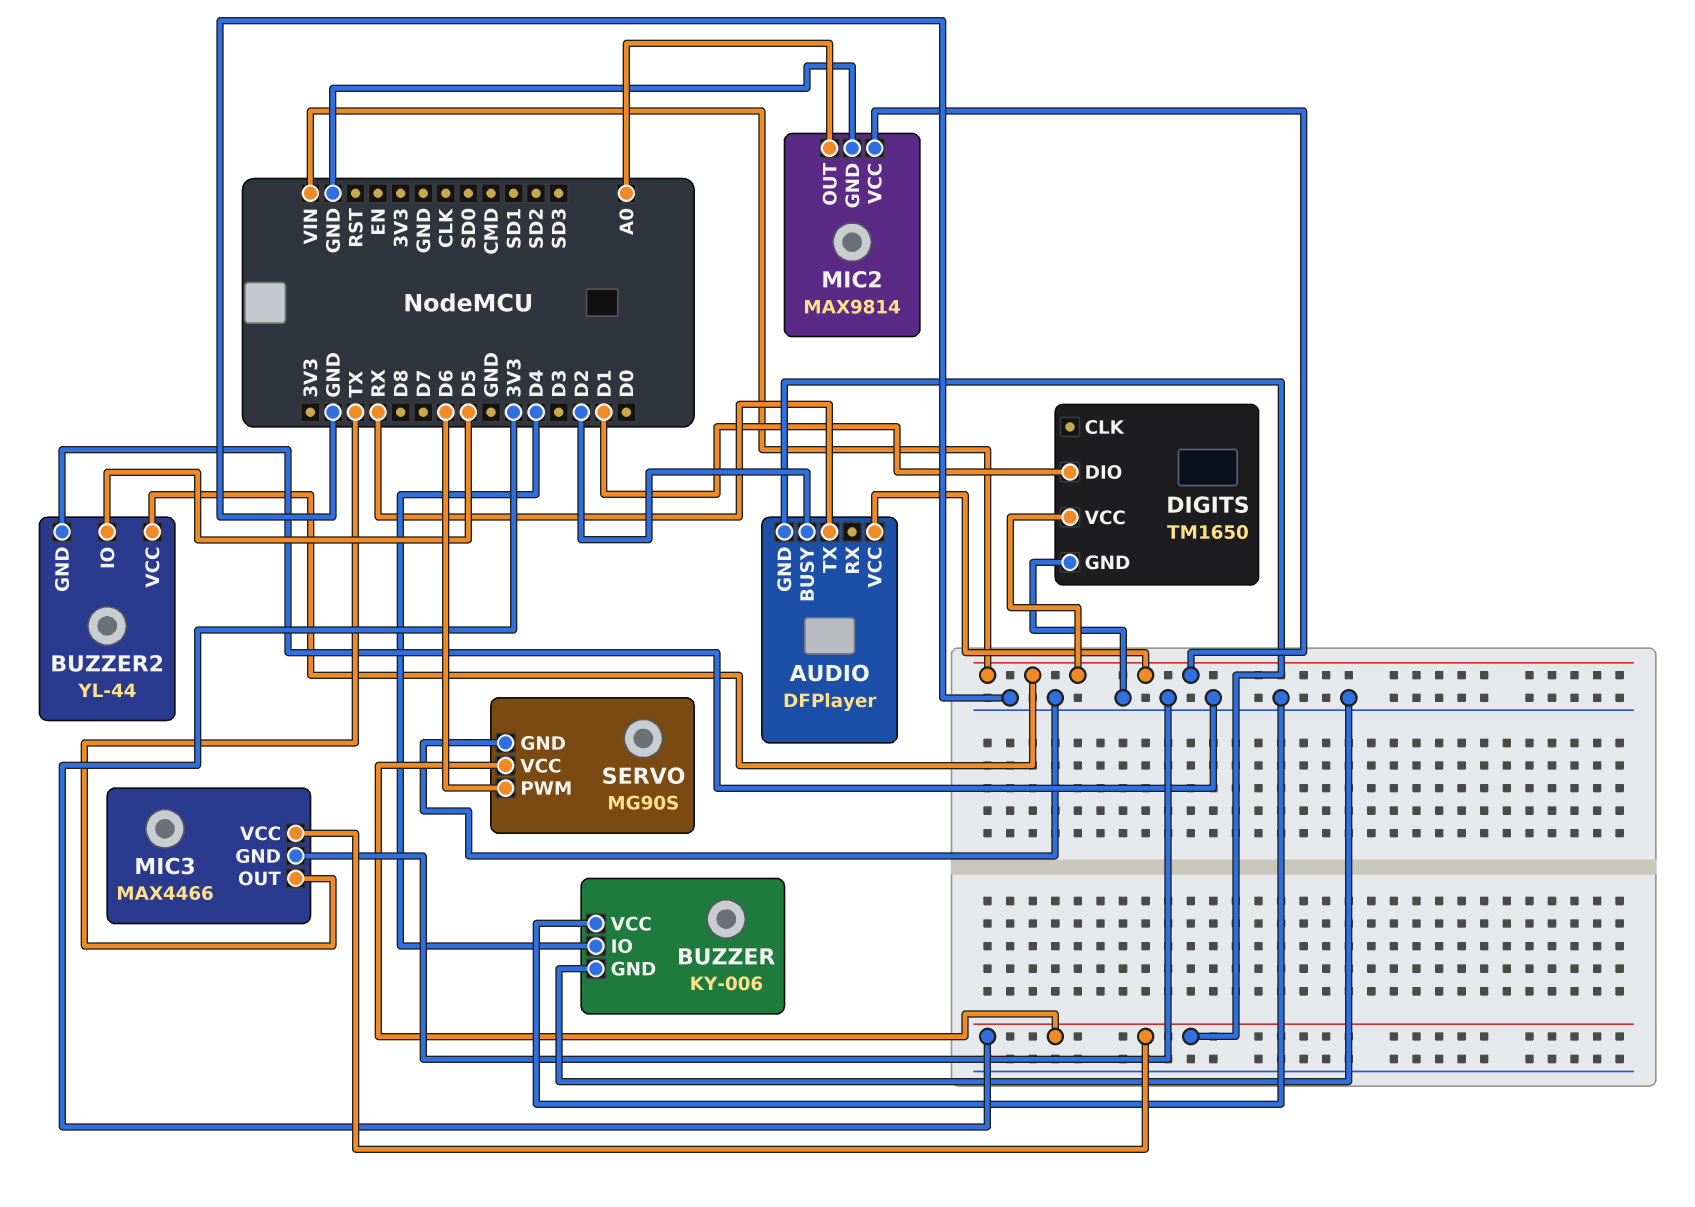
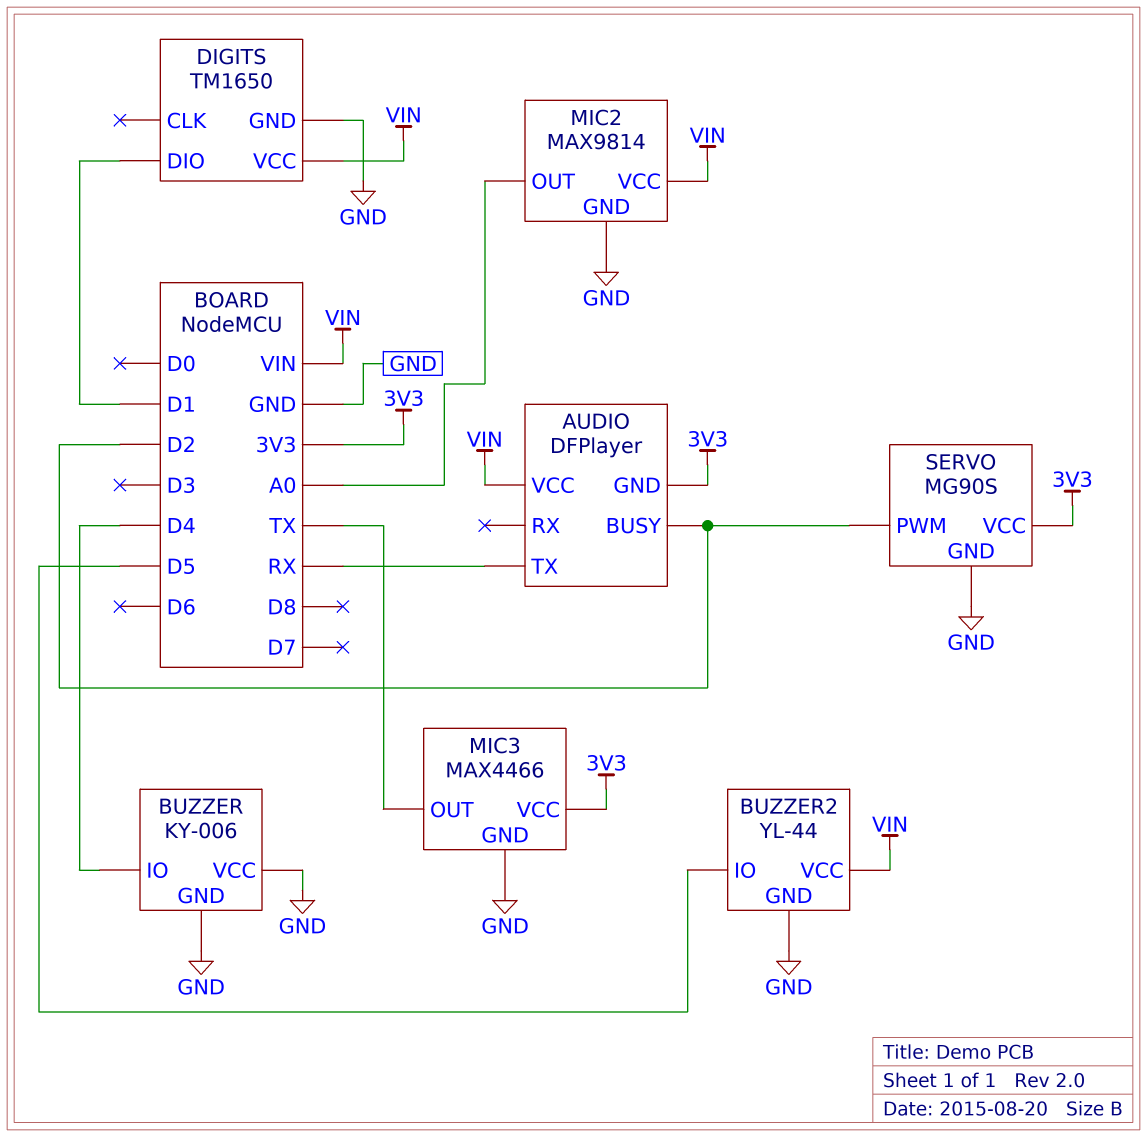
SERVO pin PWM: D6 -> D2

